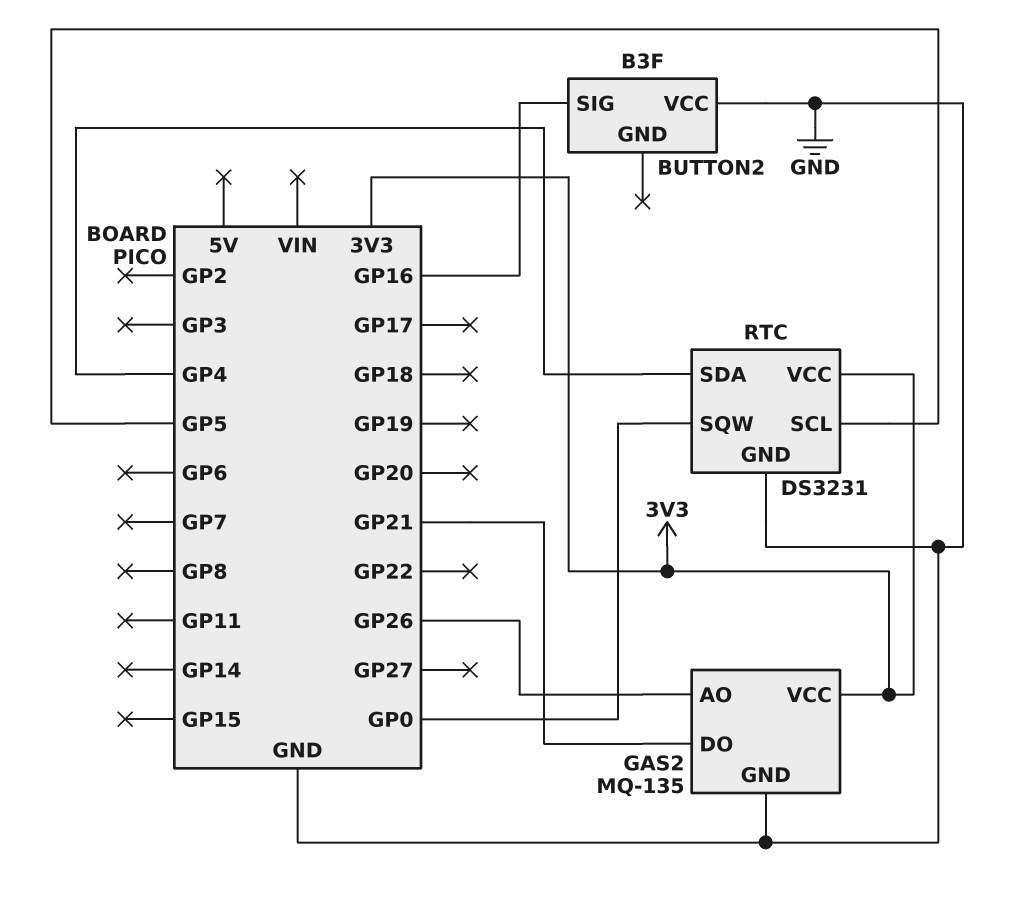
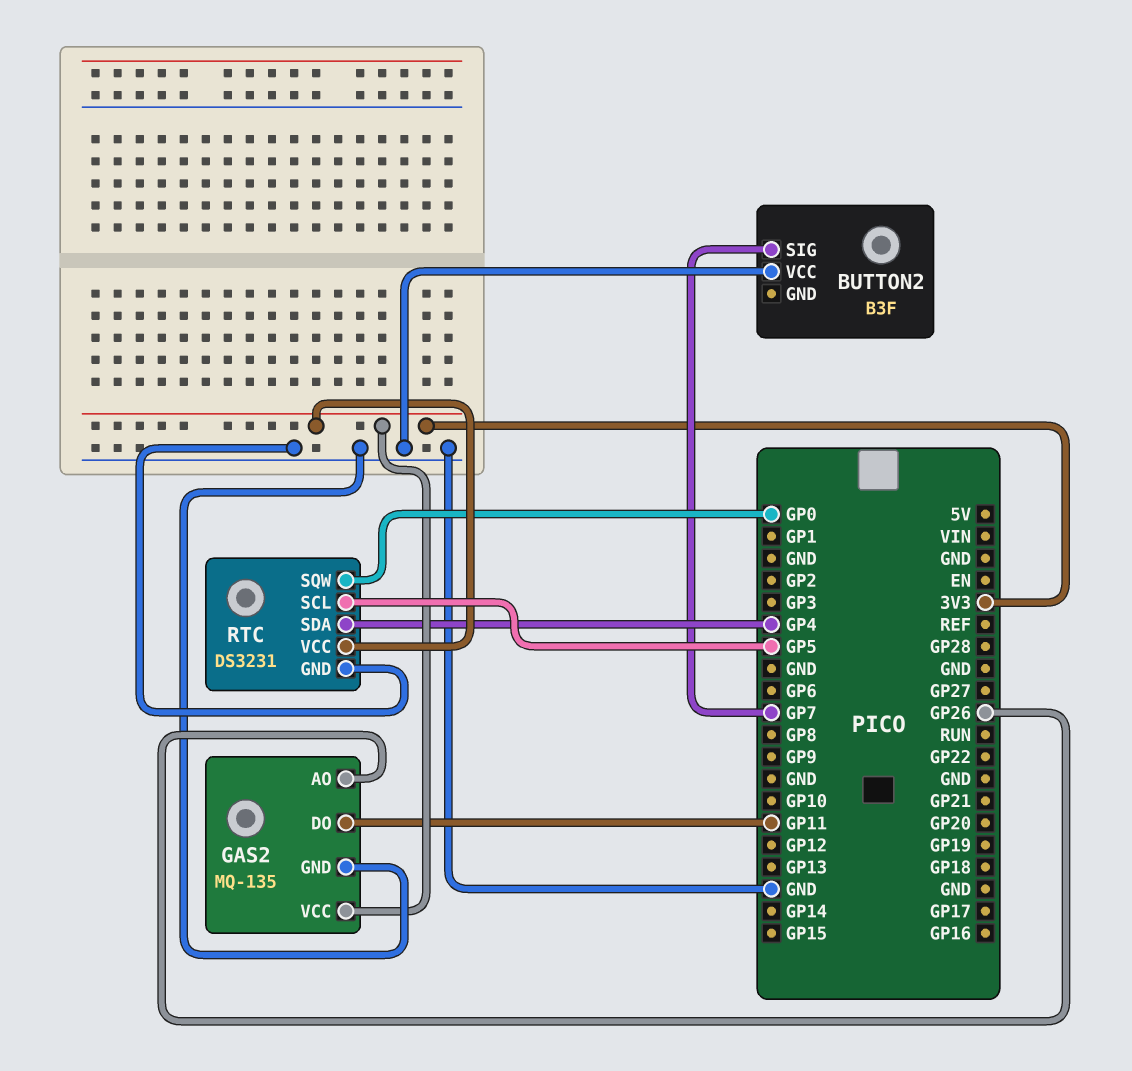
BUTTON2 pin SIG: GP16 -> GP7
GAS2 pin DO: GP21 -> GP11

